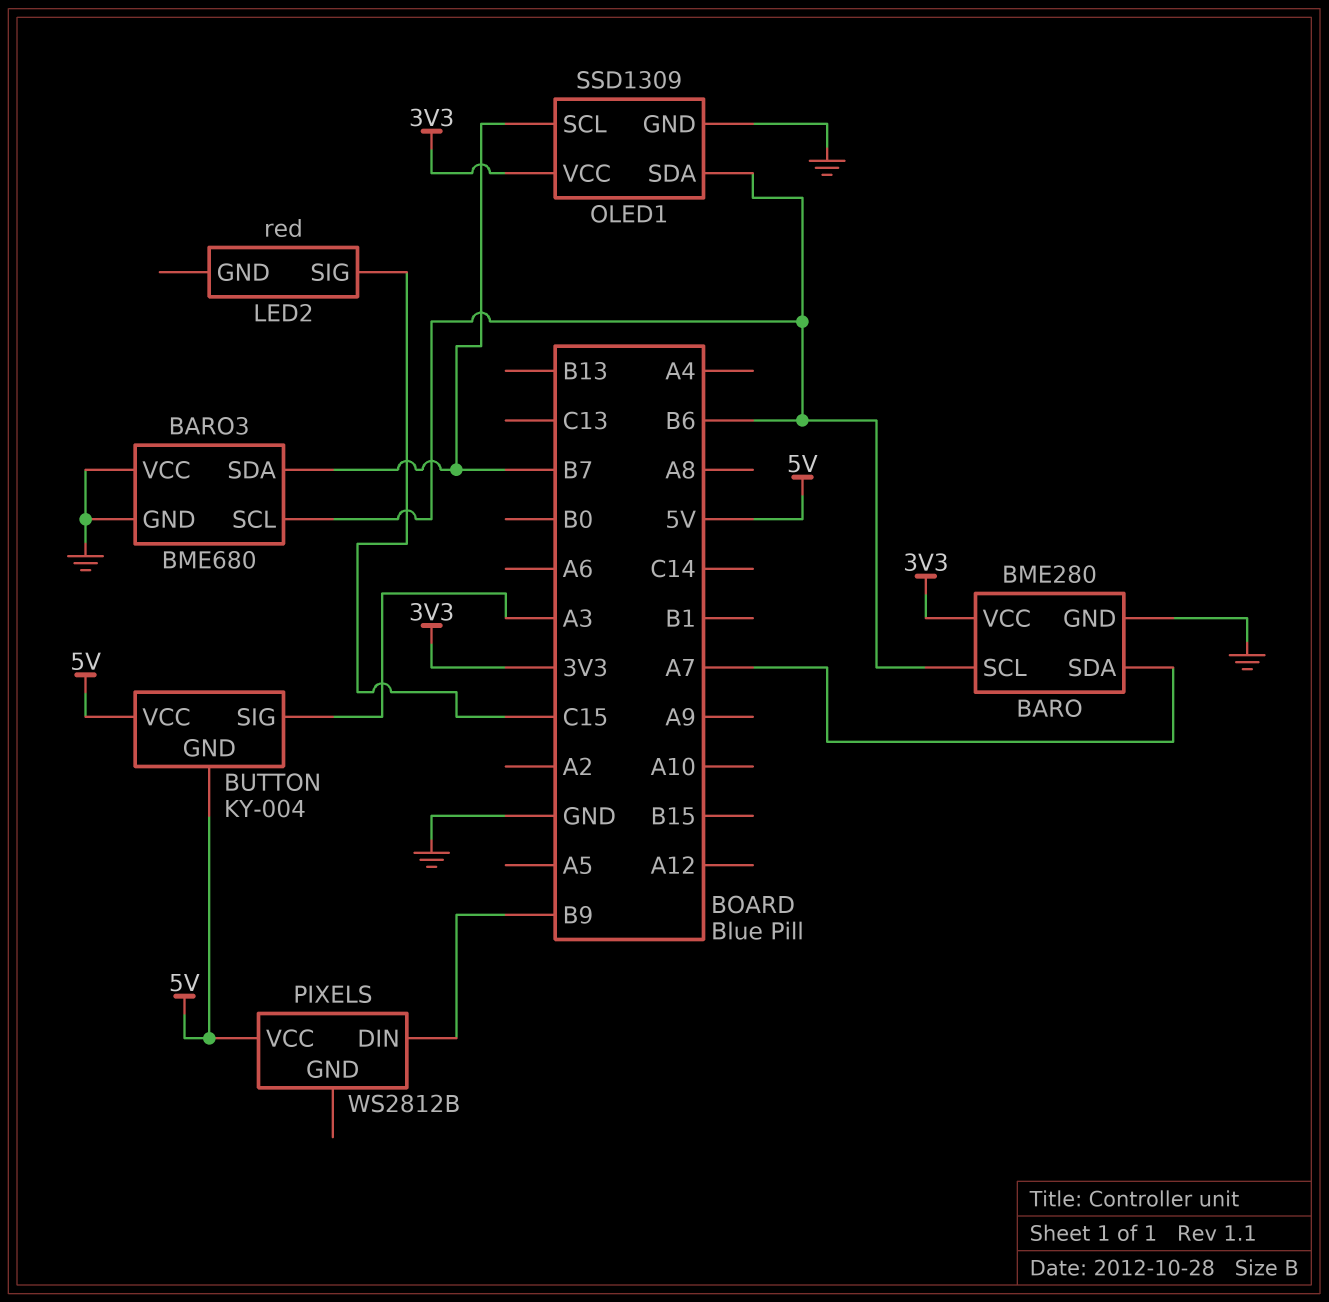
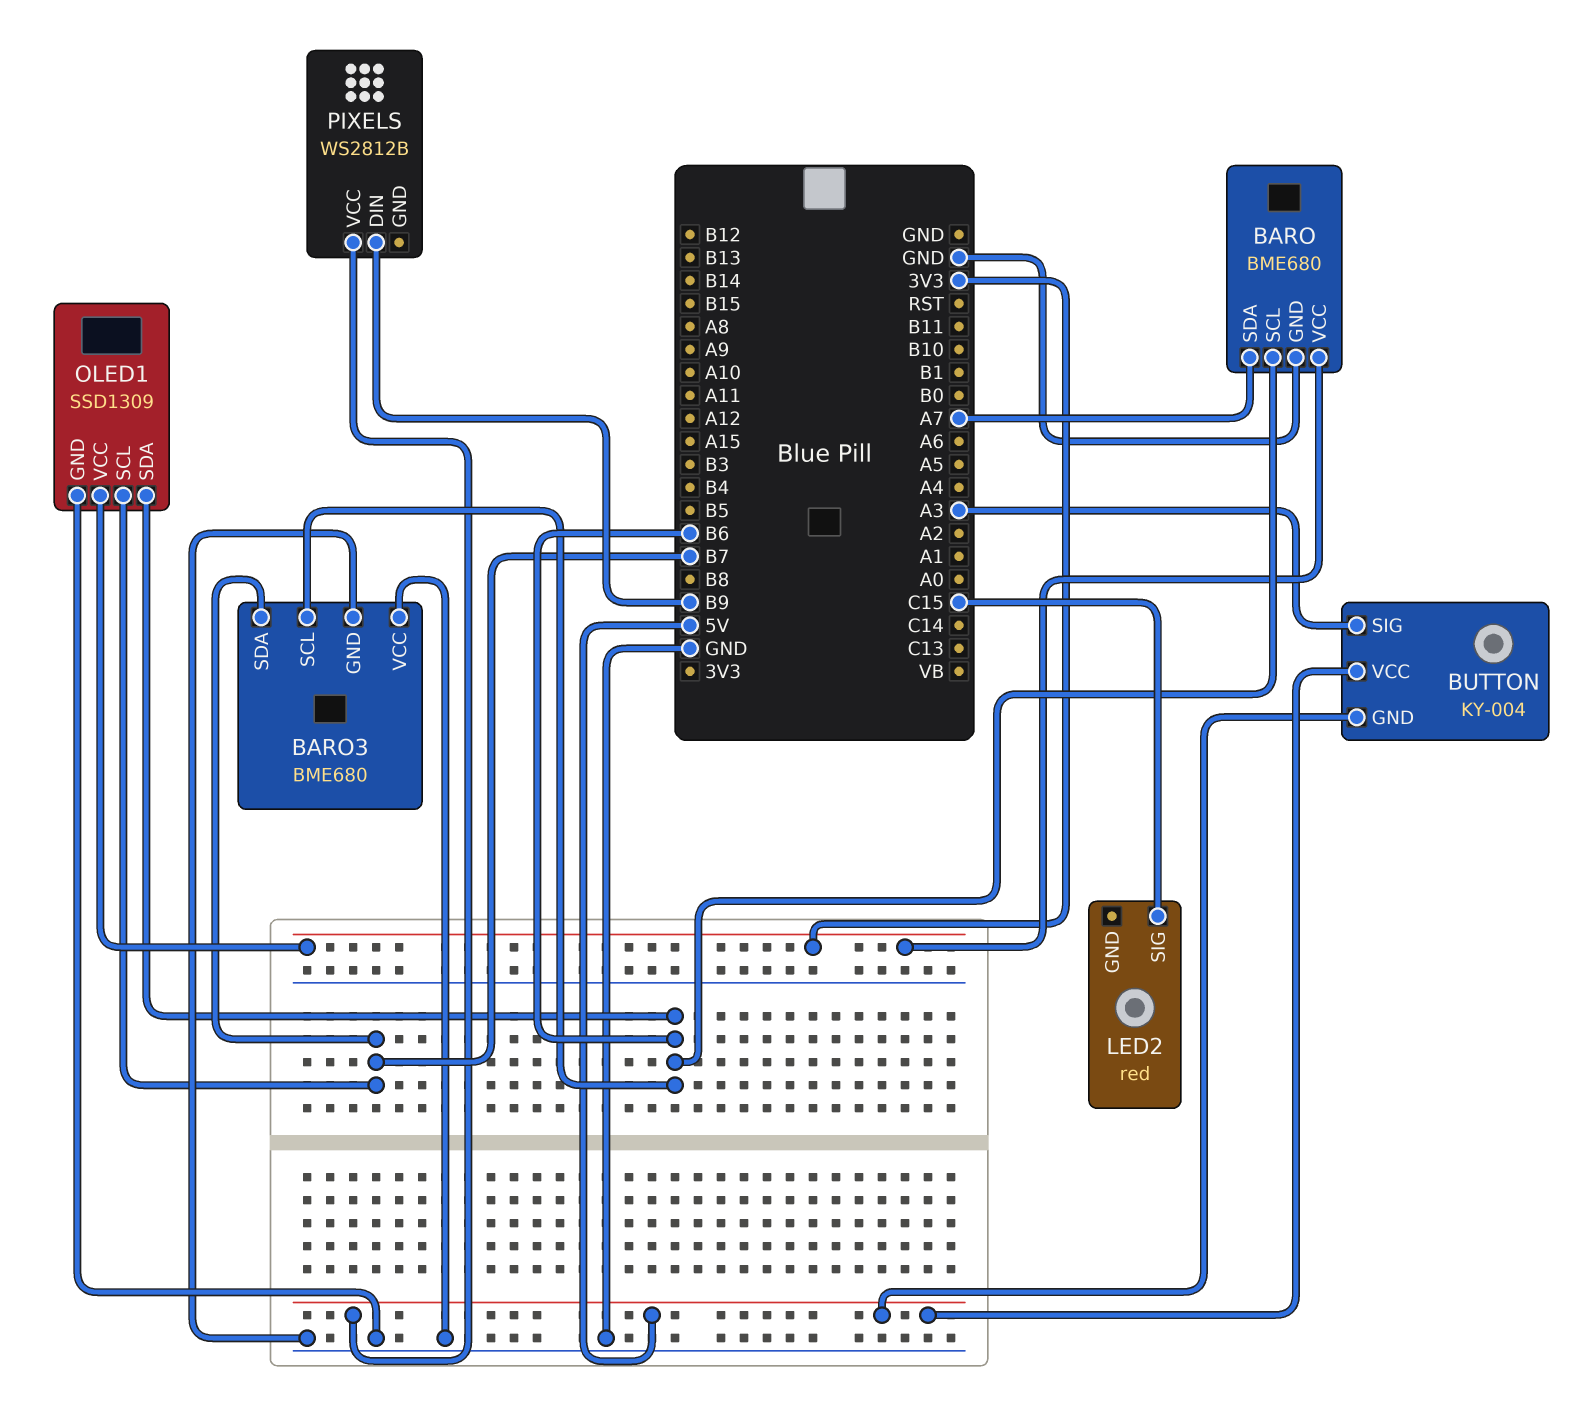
BARO: BME280 -> BME680

